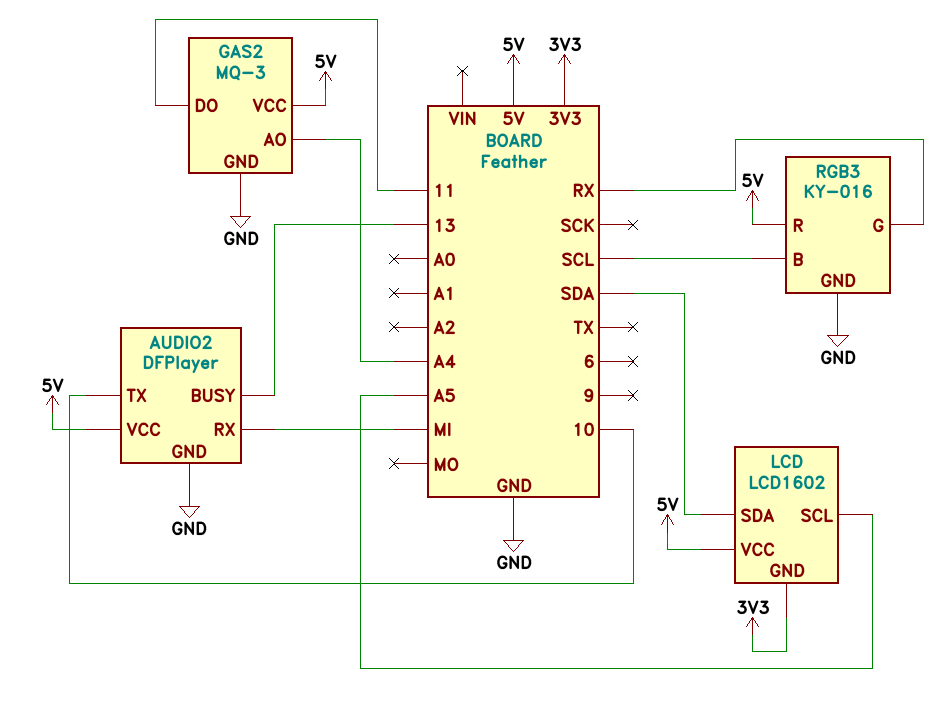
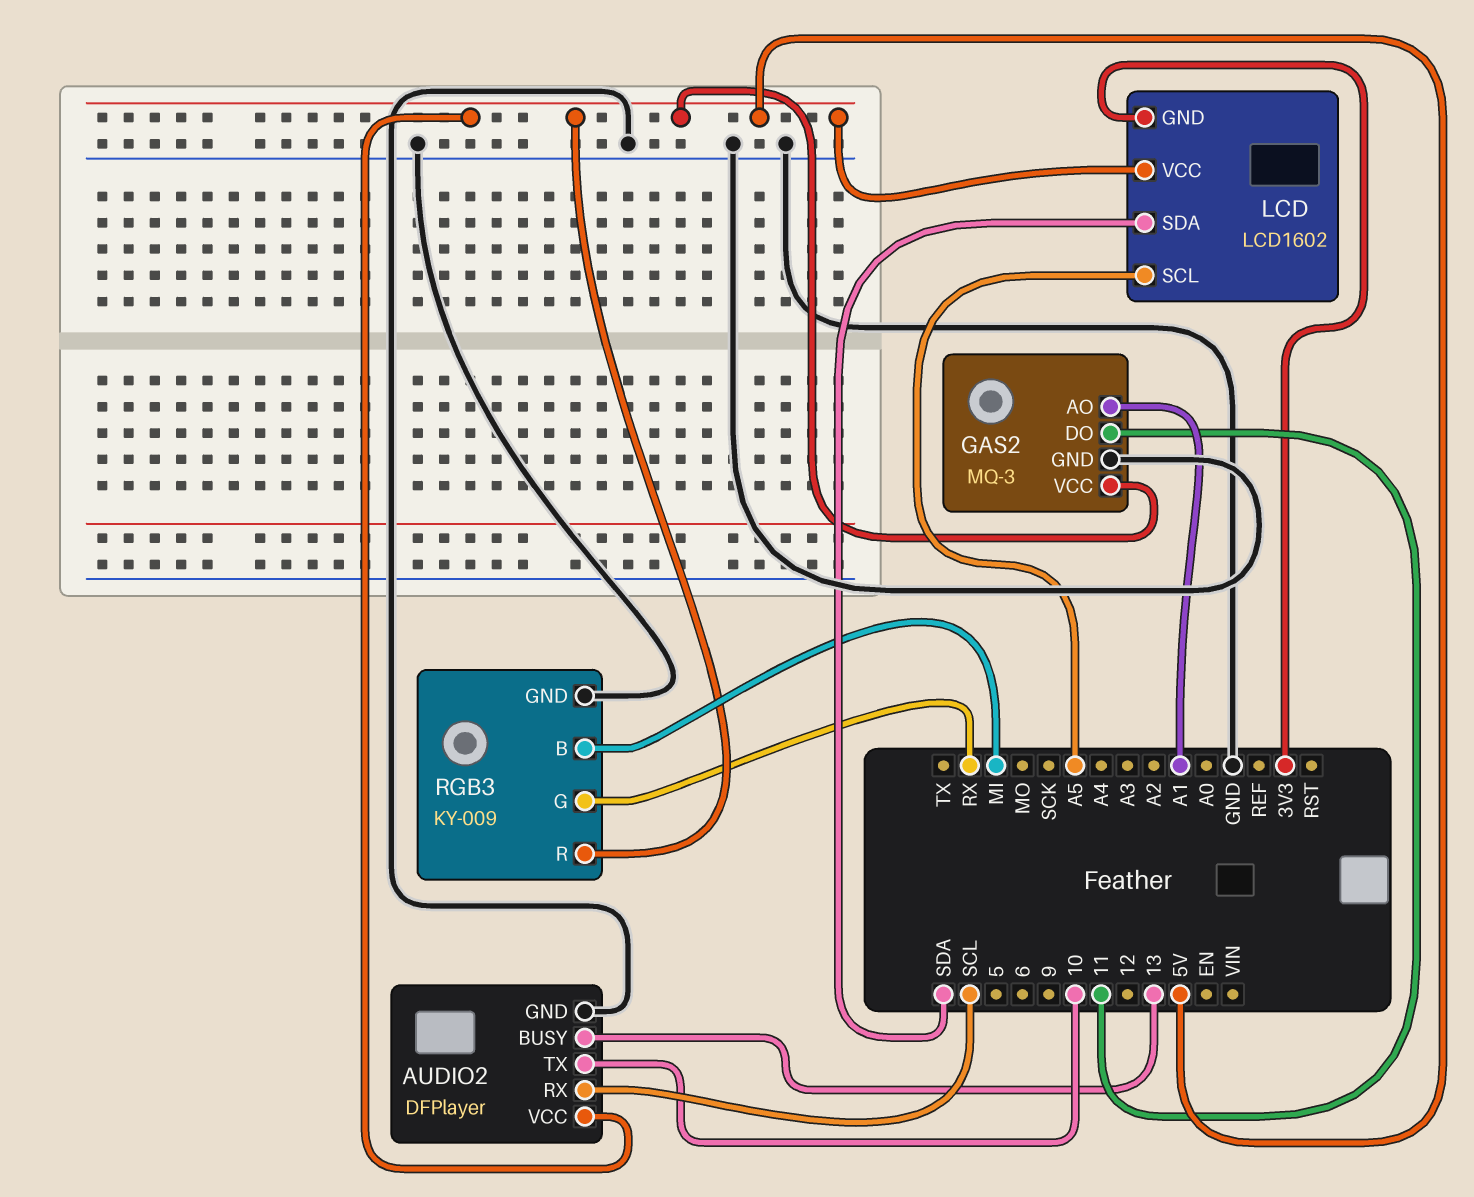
AUDIO2 pin RX: MI -> SCL
GAS2 pin AO: A4 -> A1
RGB3: KY-016 -> KY-009
RGB3 pin B: SCL -> MI

